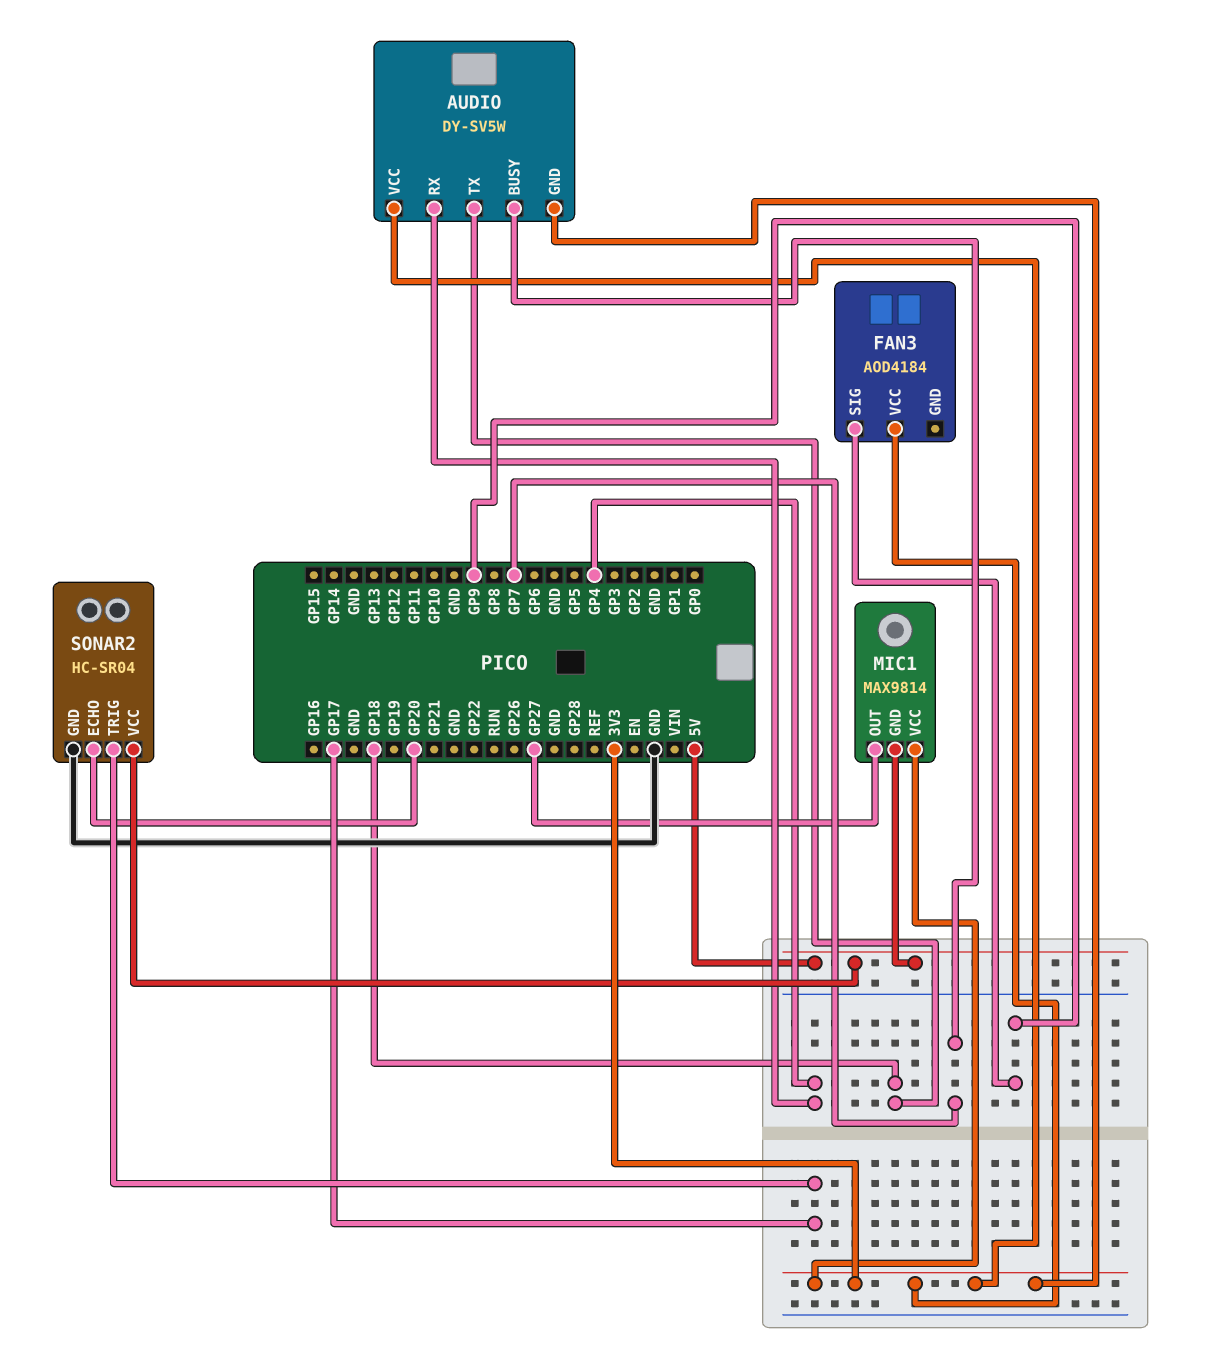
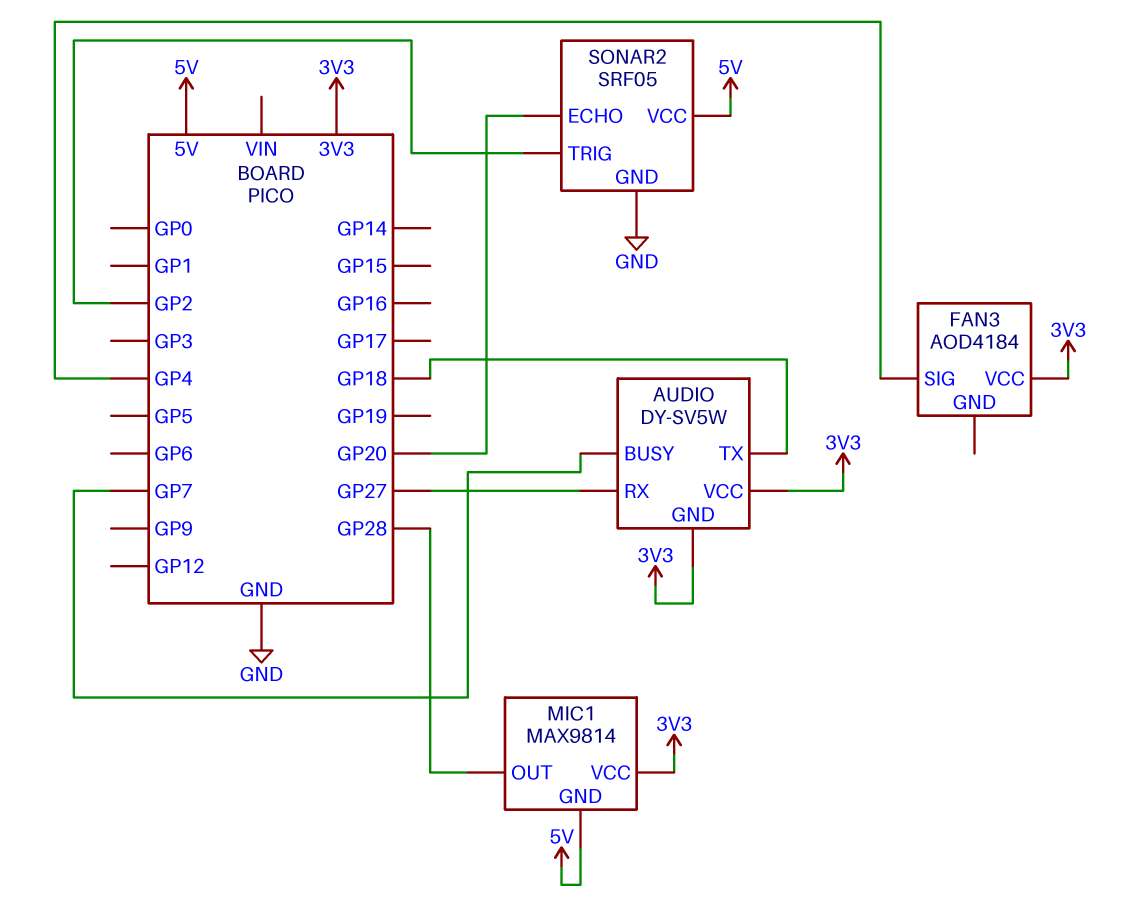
AUDIO pin RX: GP4 -> GP27
FAN3 pin SIG: GP9 -> GP4
MIC1 pin OUT: GP27 -> GP28
SONAR2: HC-SR04 -> SRF05
SONAR2 pin TRIG: GP17 -> GP2

